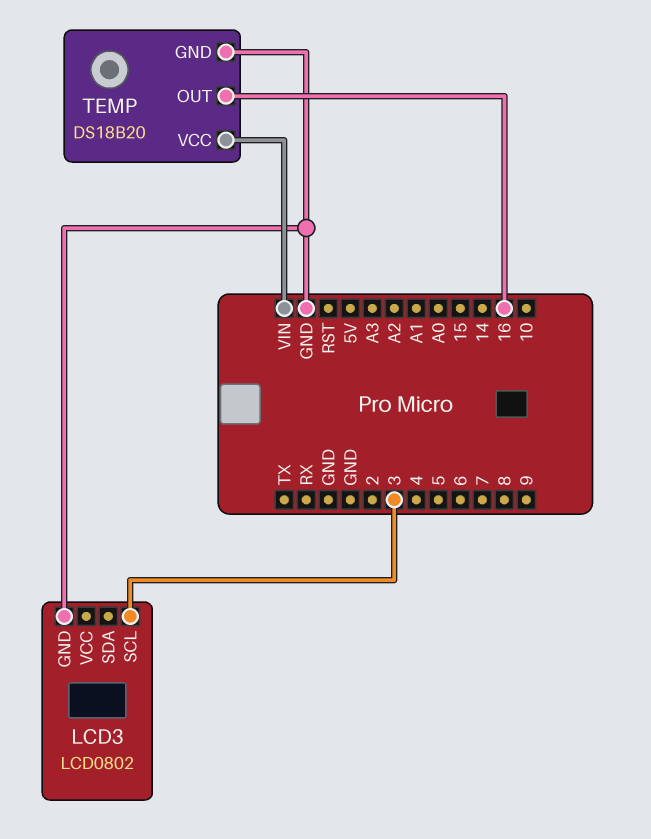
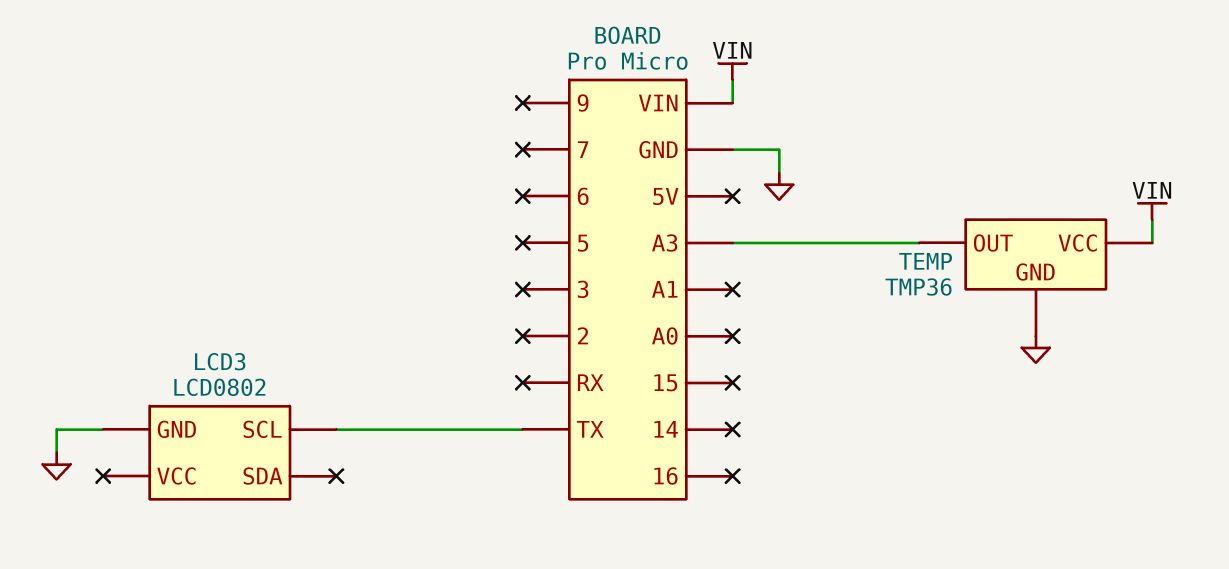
LCD3 pin SCL: 3 -> TX
TEMP: DS18B20 -> TMP36
TEMP pin OUT: 16 -> A3

